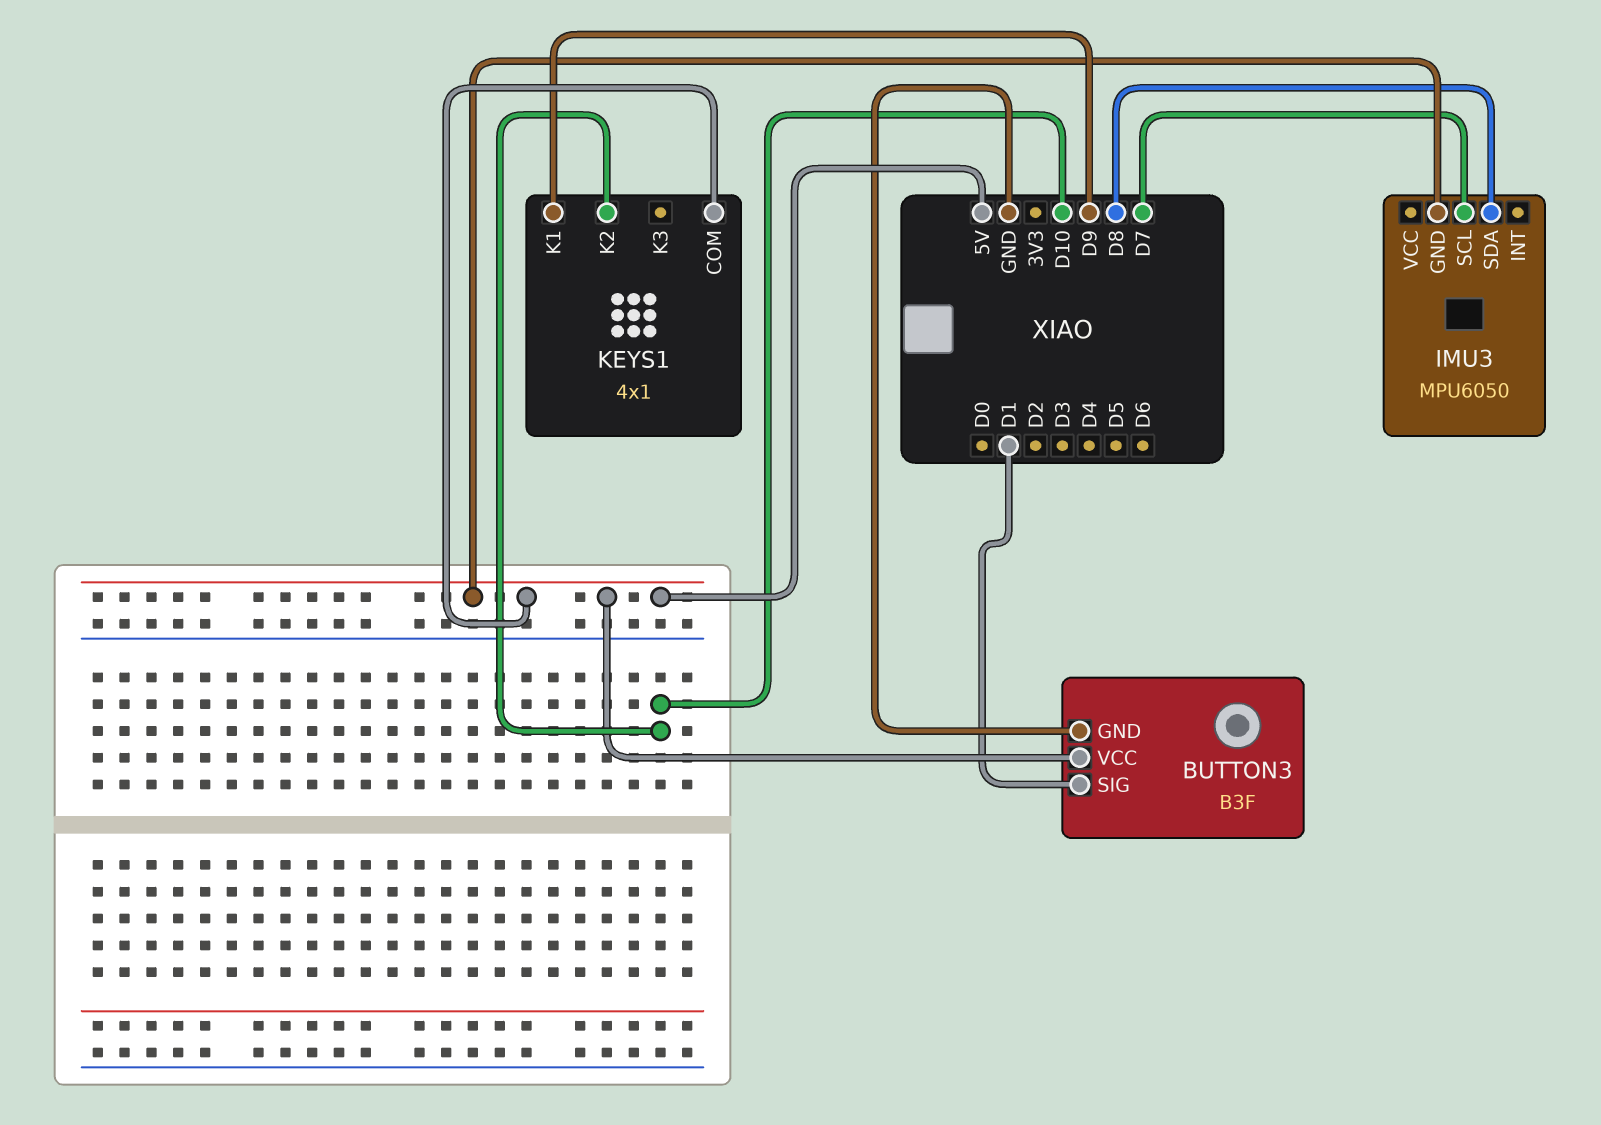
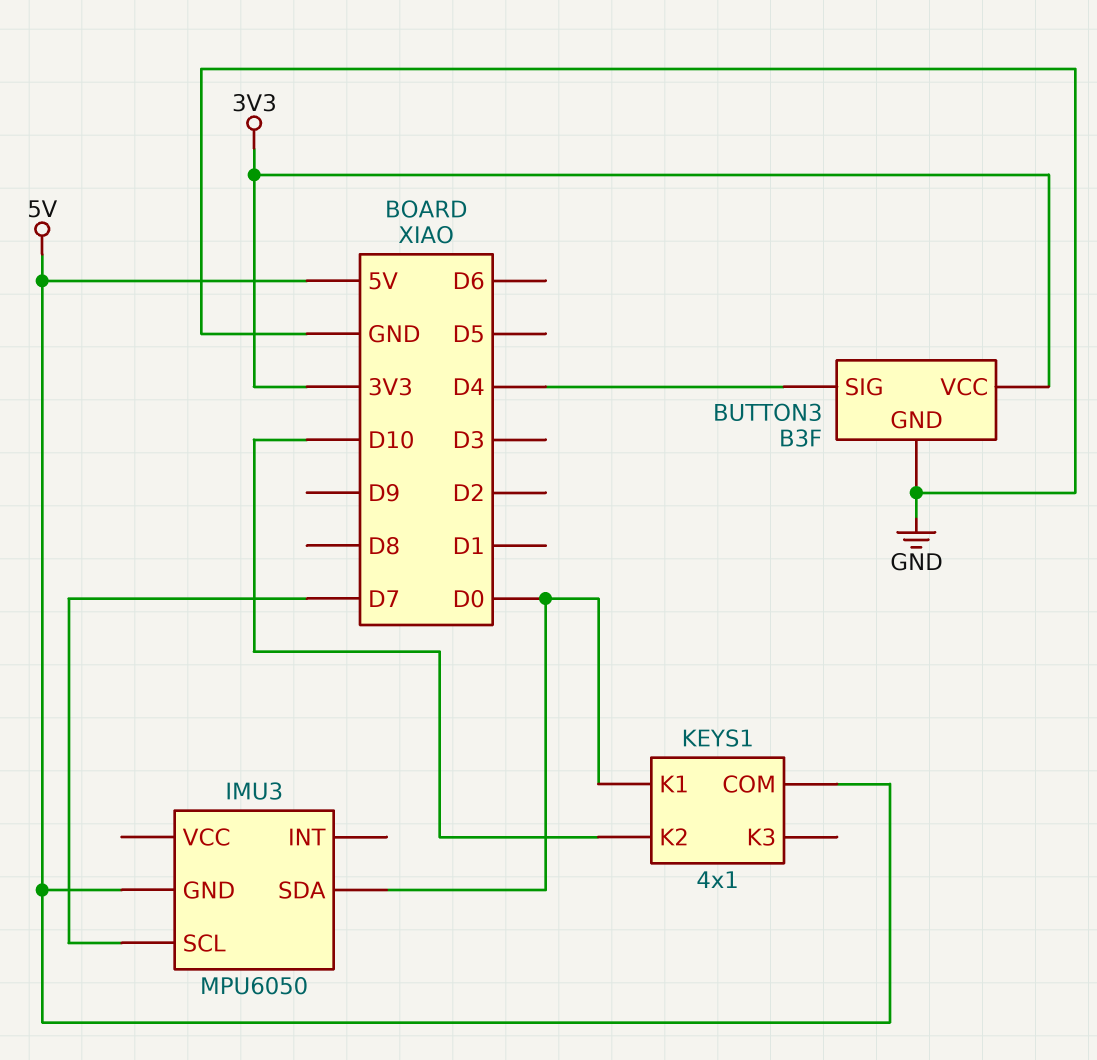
BUTTON3 pin SIG: D1 -> D4
BUTTON3 pin VCC: 5V -> 3V3
IMU3 pin SDA: D8 -> D0
KEYS1 pin K1: D9 -> D0

